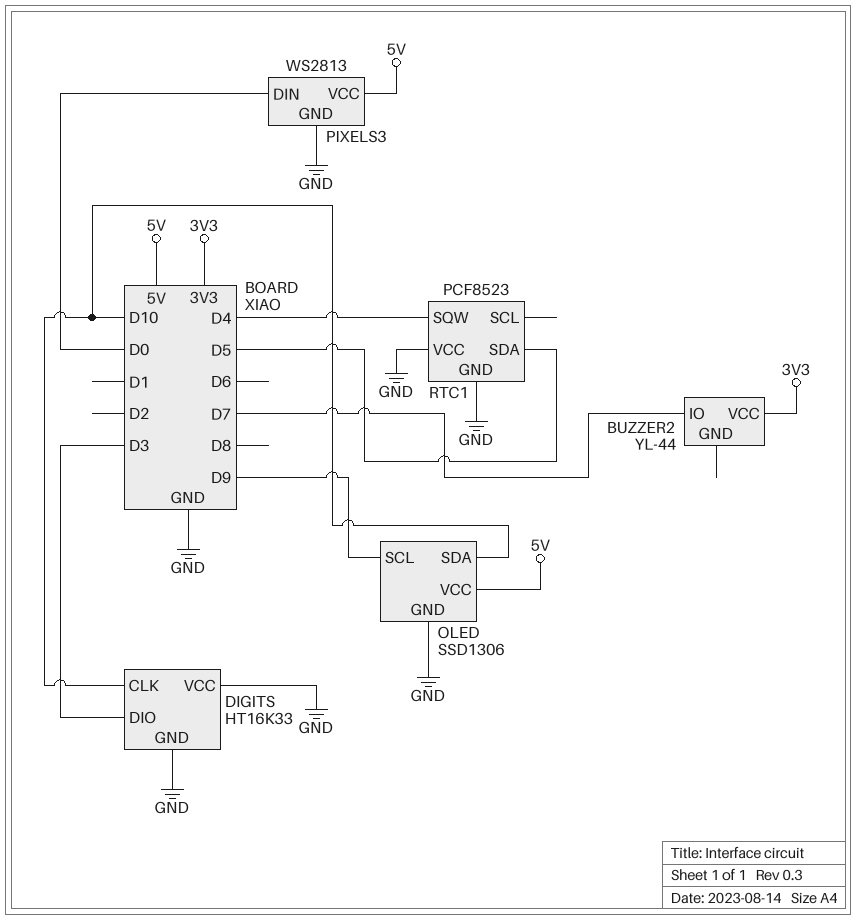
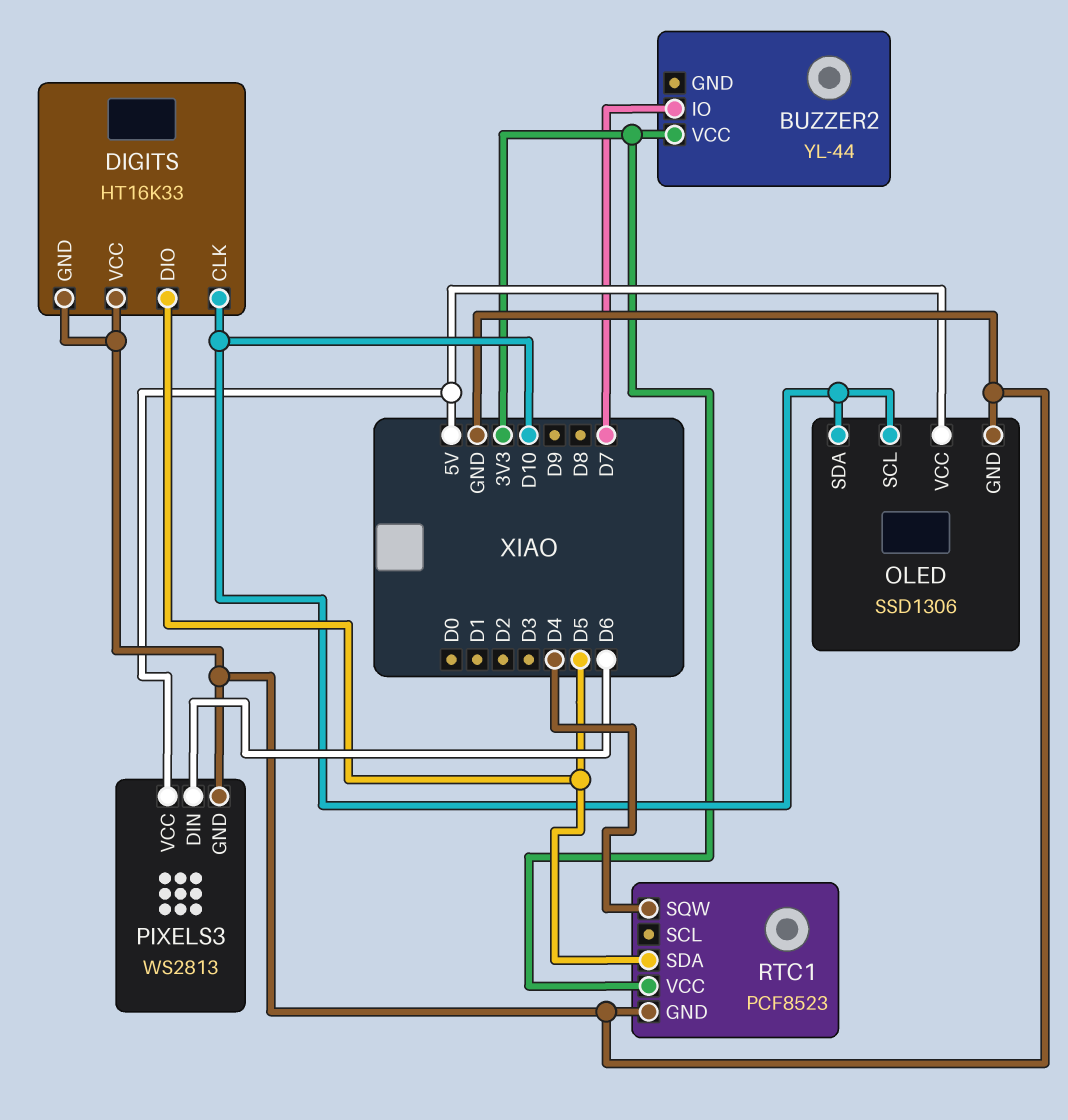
DIGITS pin DIO: D3 -> D5
OLED pin SCL: D9 -> D10
PIXELS3 pin DIN: D0 -> D6
RTC1 pin VCC: GND -> 3V3

